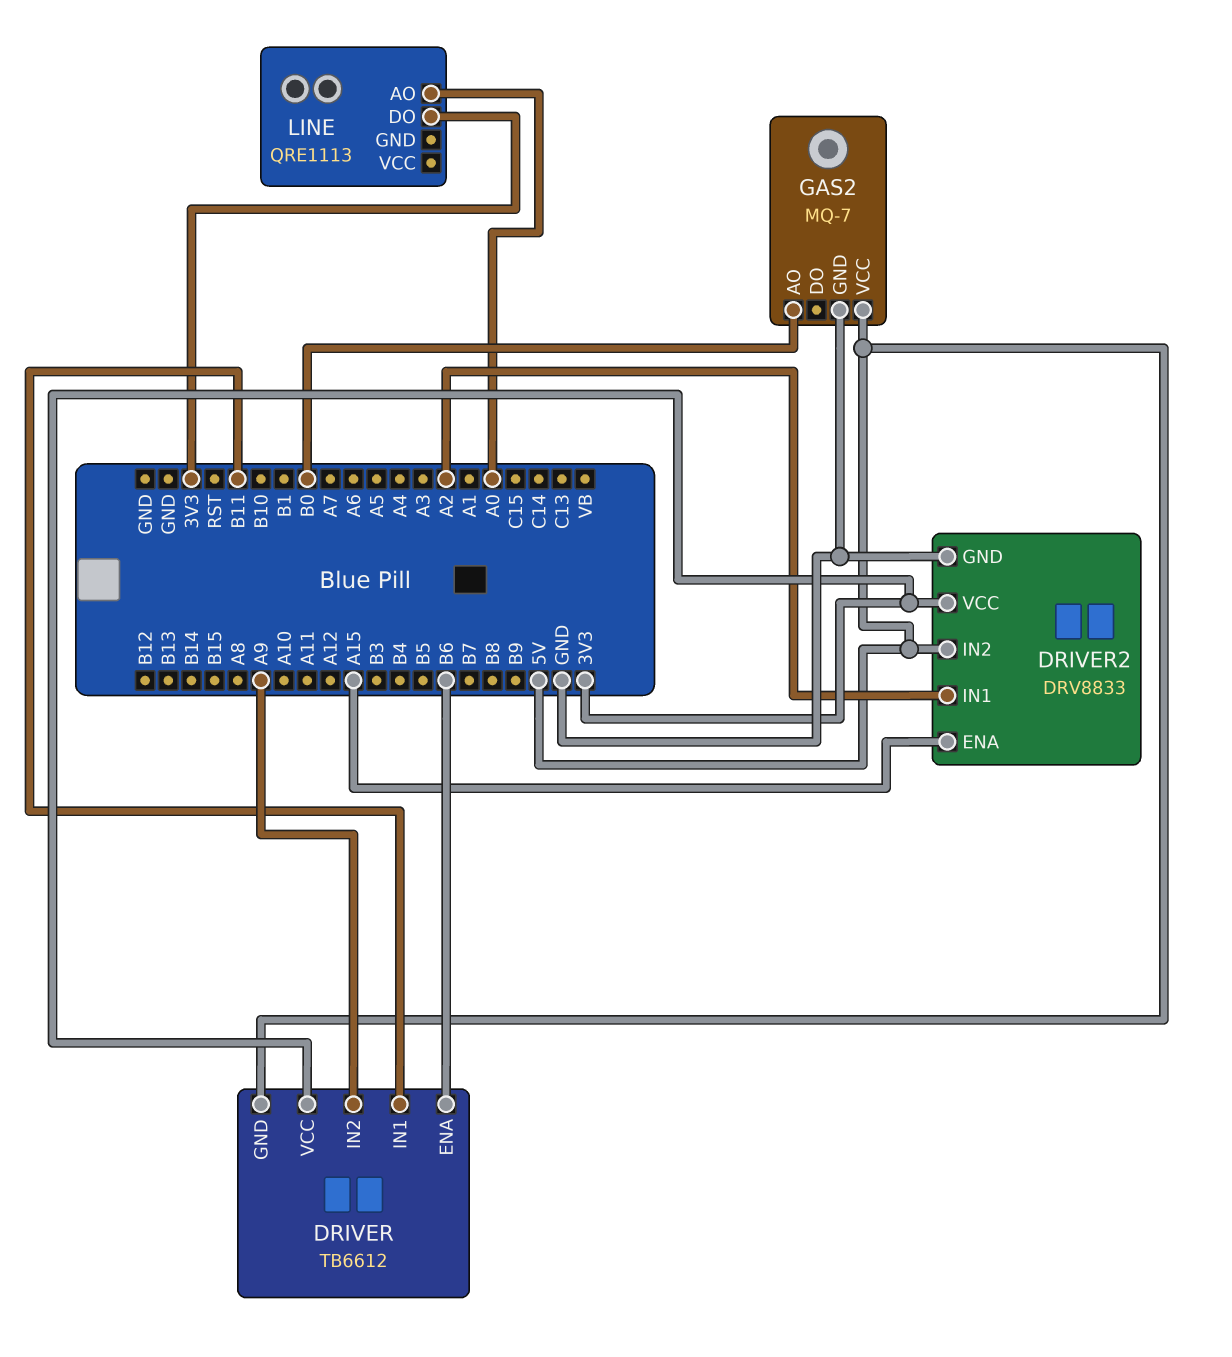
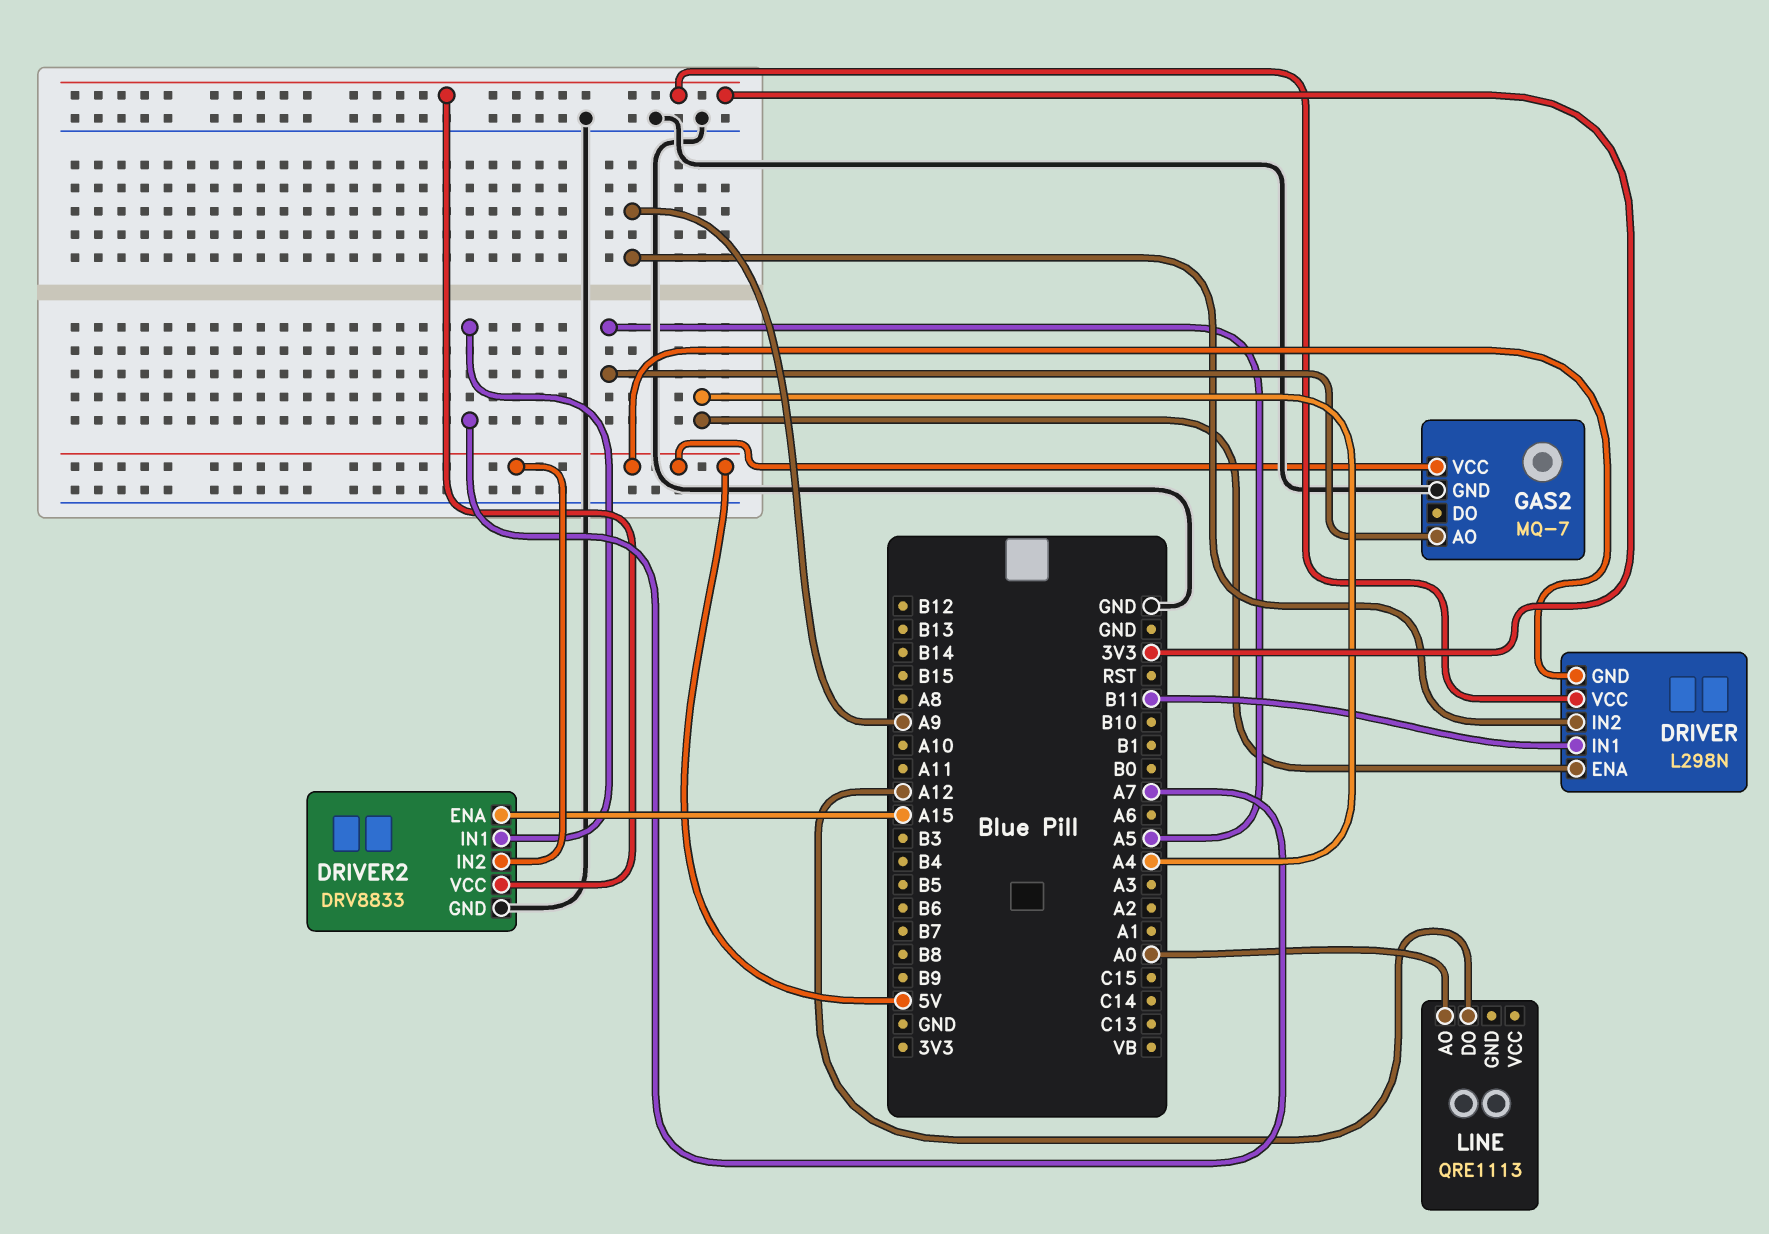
DRIVER: TB6612 -> L298N
DRIVER pin ENA: B6 -> A4
DRIVER2 pin IN1: A2 -> A7
GAS2 pin AO: B0 -> A5
LINE pin DO: 3V3 -> A12

